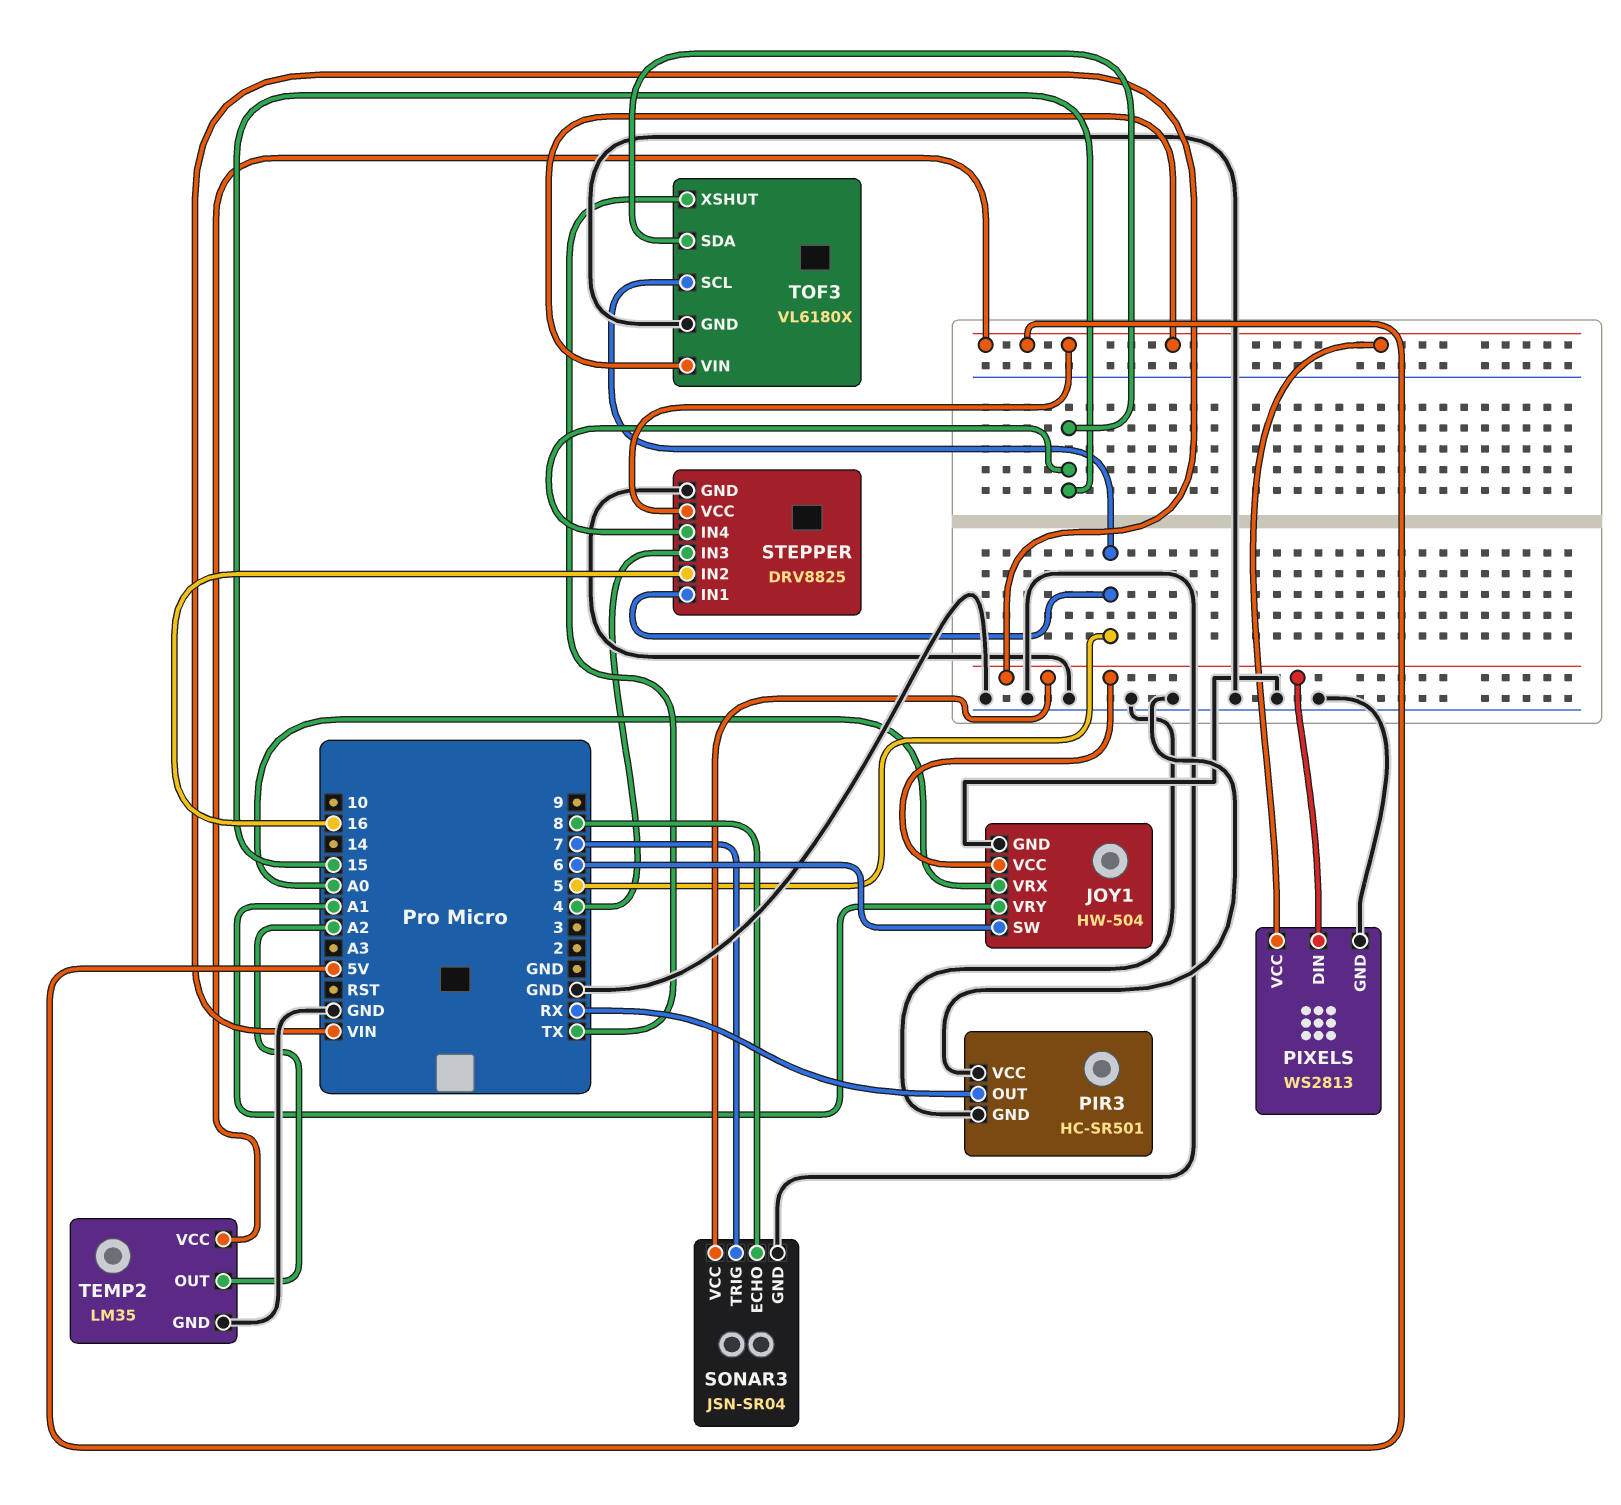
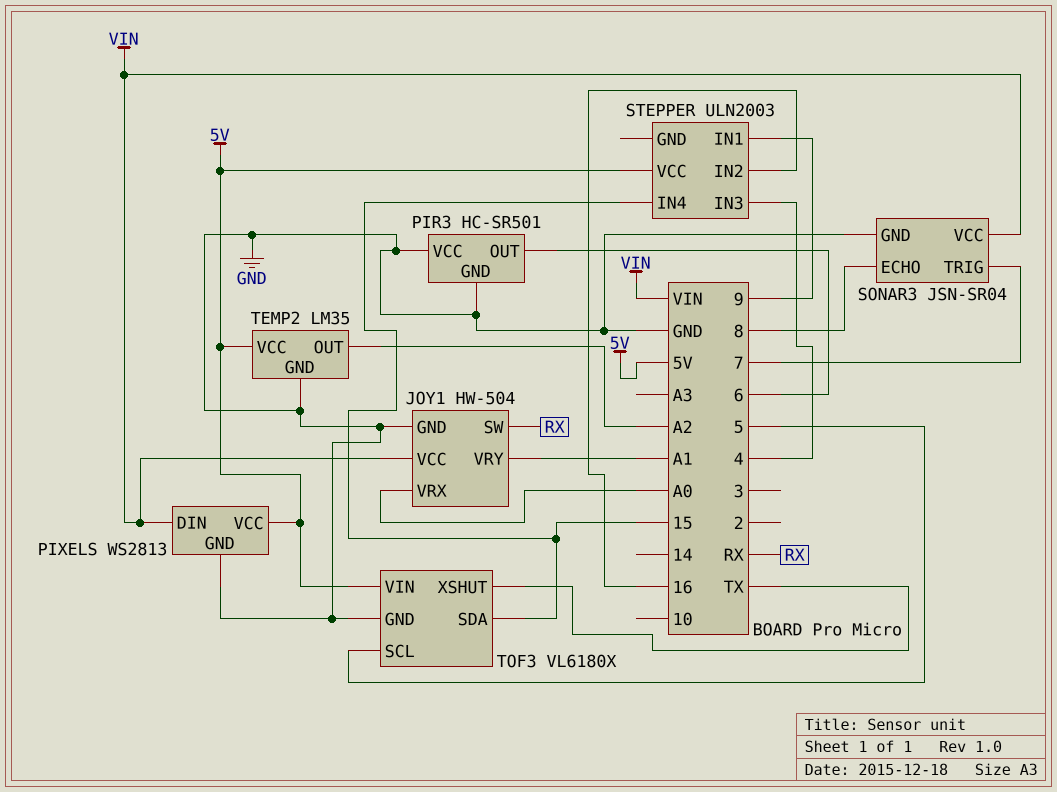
JOY1 pin SW: 6 -> RX
PIR3 pin OUT: RX -> 6
STEPPER: DRV8825 -> ULN2003
STEPPER pin GND: GND -> none
STEPPER pin IN1: 5 -> 9

